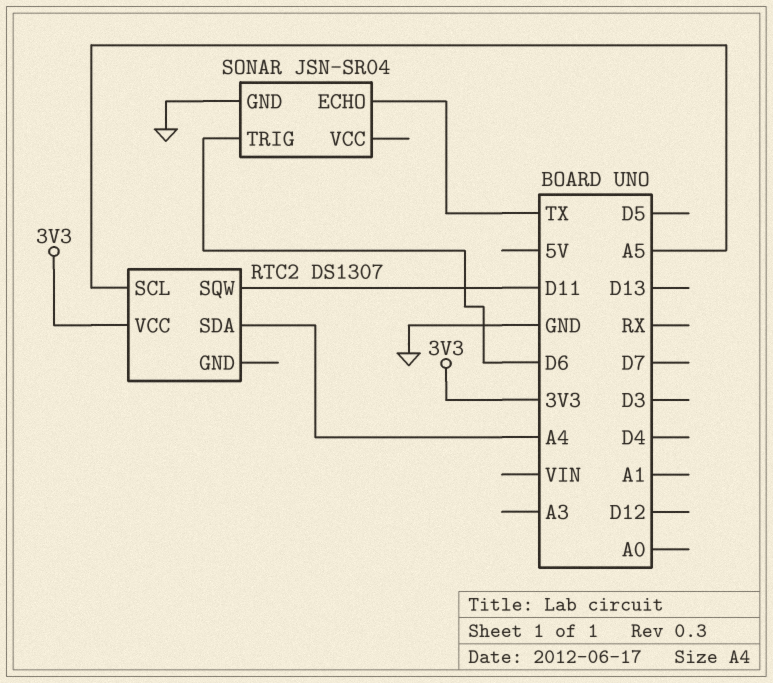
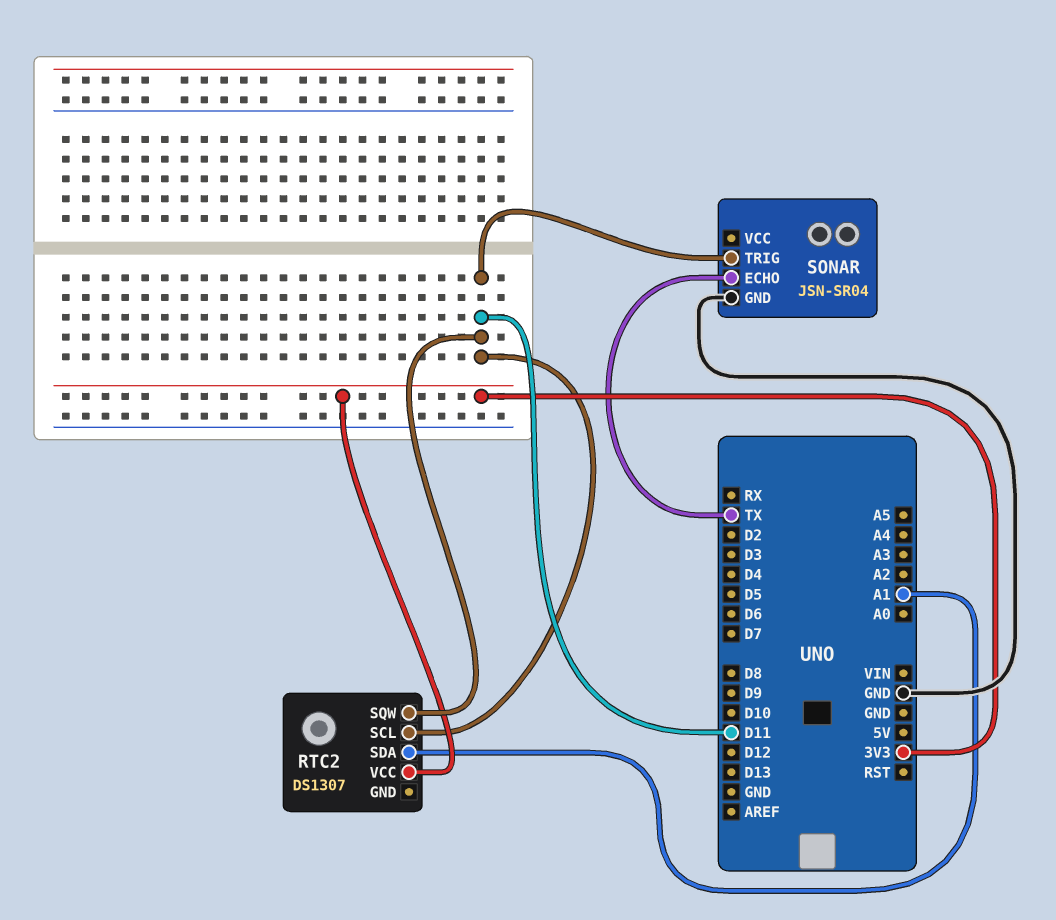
RTC2 pin SCL: A5 -> D11
RTC2 pin SDA: A4 -> A1
SONAR pin TRIG: D6 -> D11

